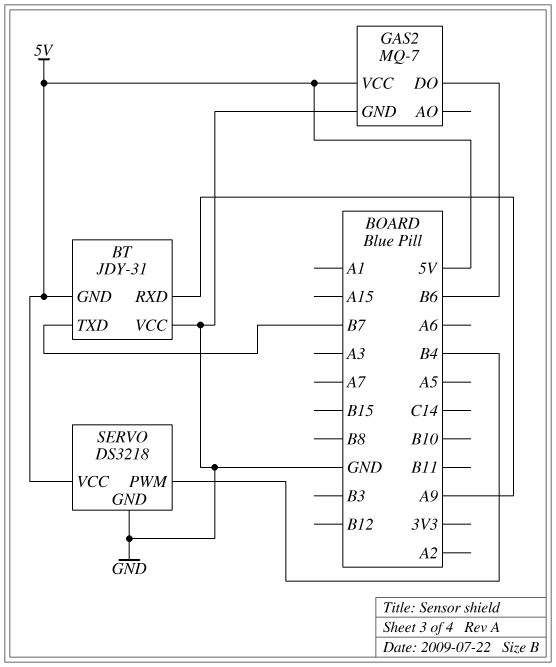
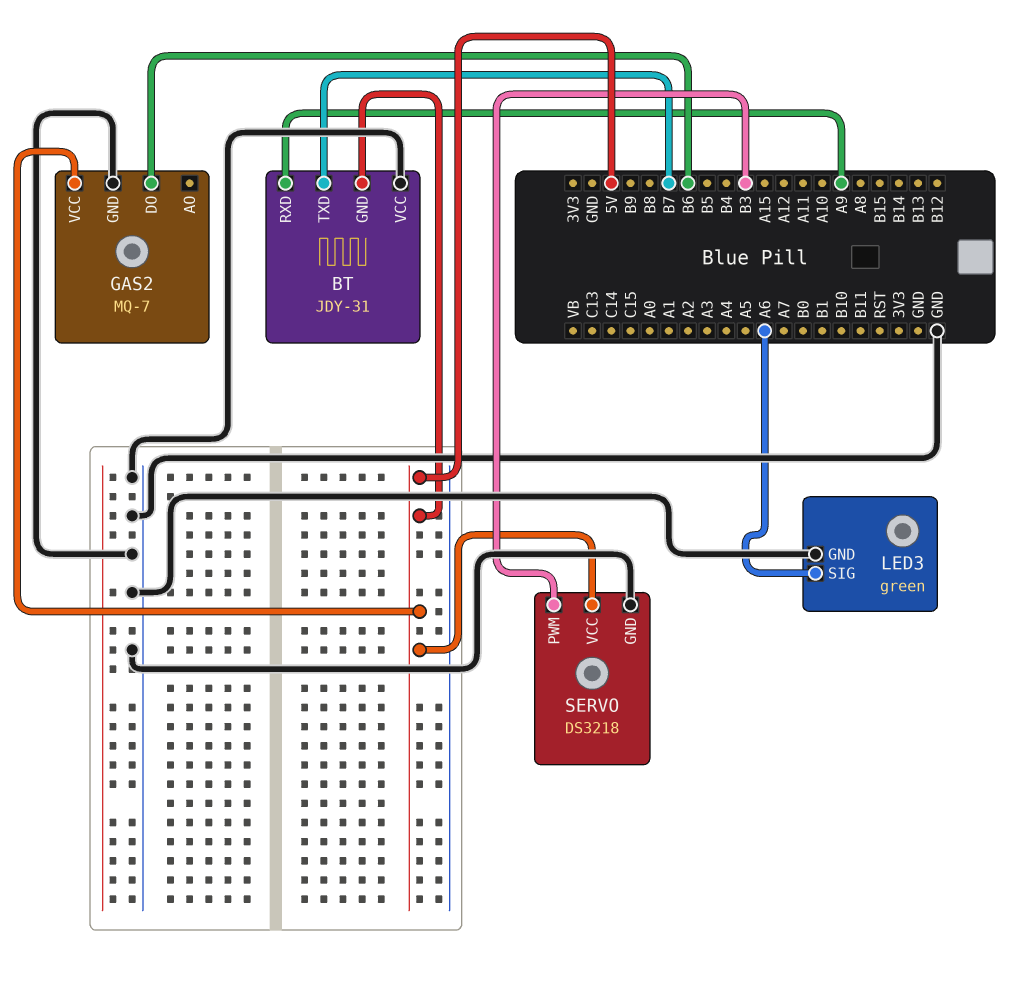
LED3: none -> green
LED3 pin GND: none -> GND
LED3 pin SIG: none -> A6
SERVO pin PWM: B4 -> B3

